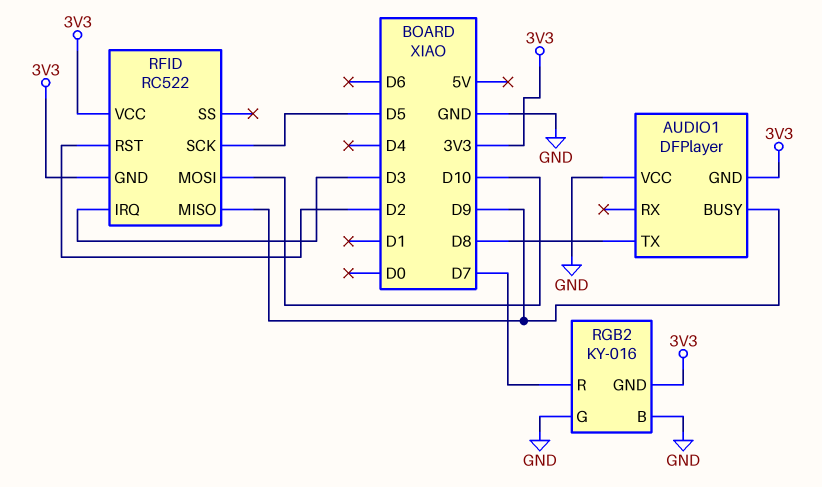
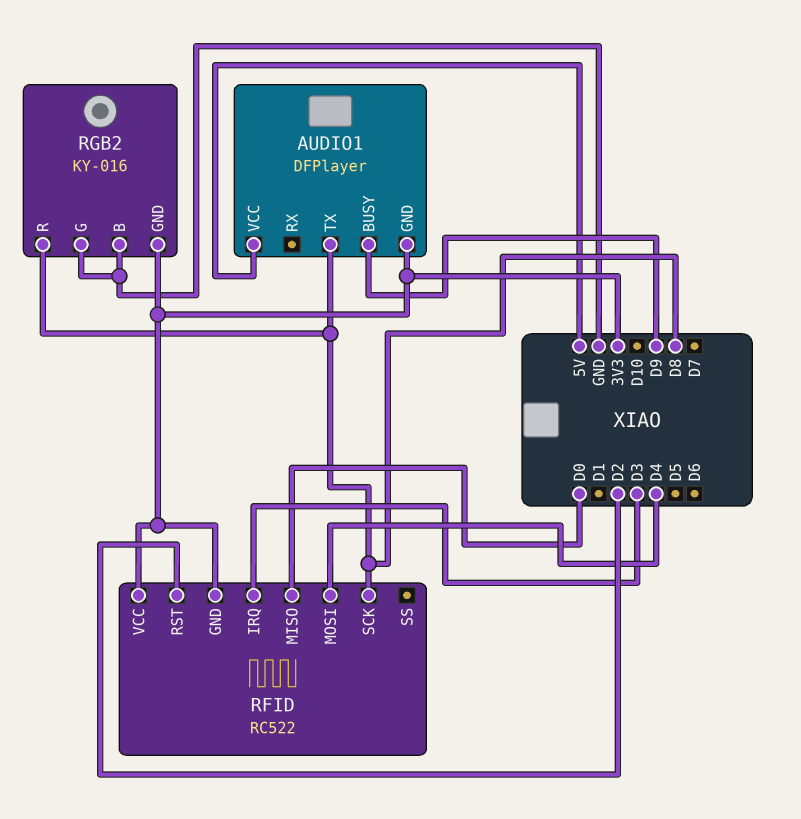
AUDIO1 pin VCC: GND -> 5V
RFID pin MISO: D9 -> D0
RFID pin MOSI: D10 -> D4
RFID pin SCK: D5 -> D8
RGB2 pin R: D7 -> D8

